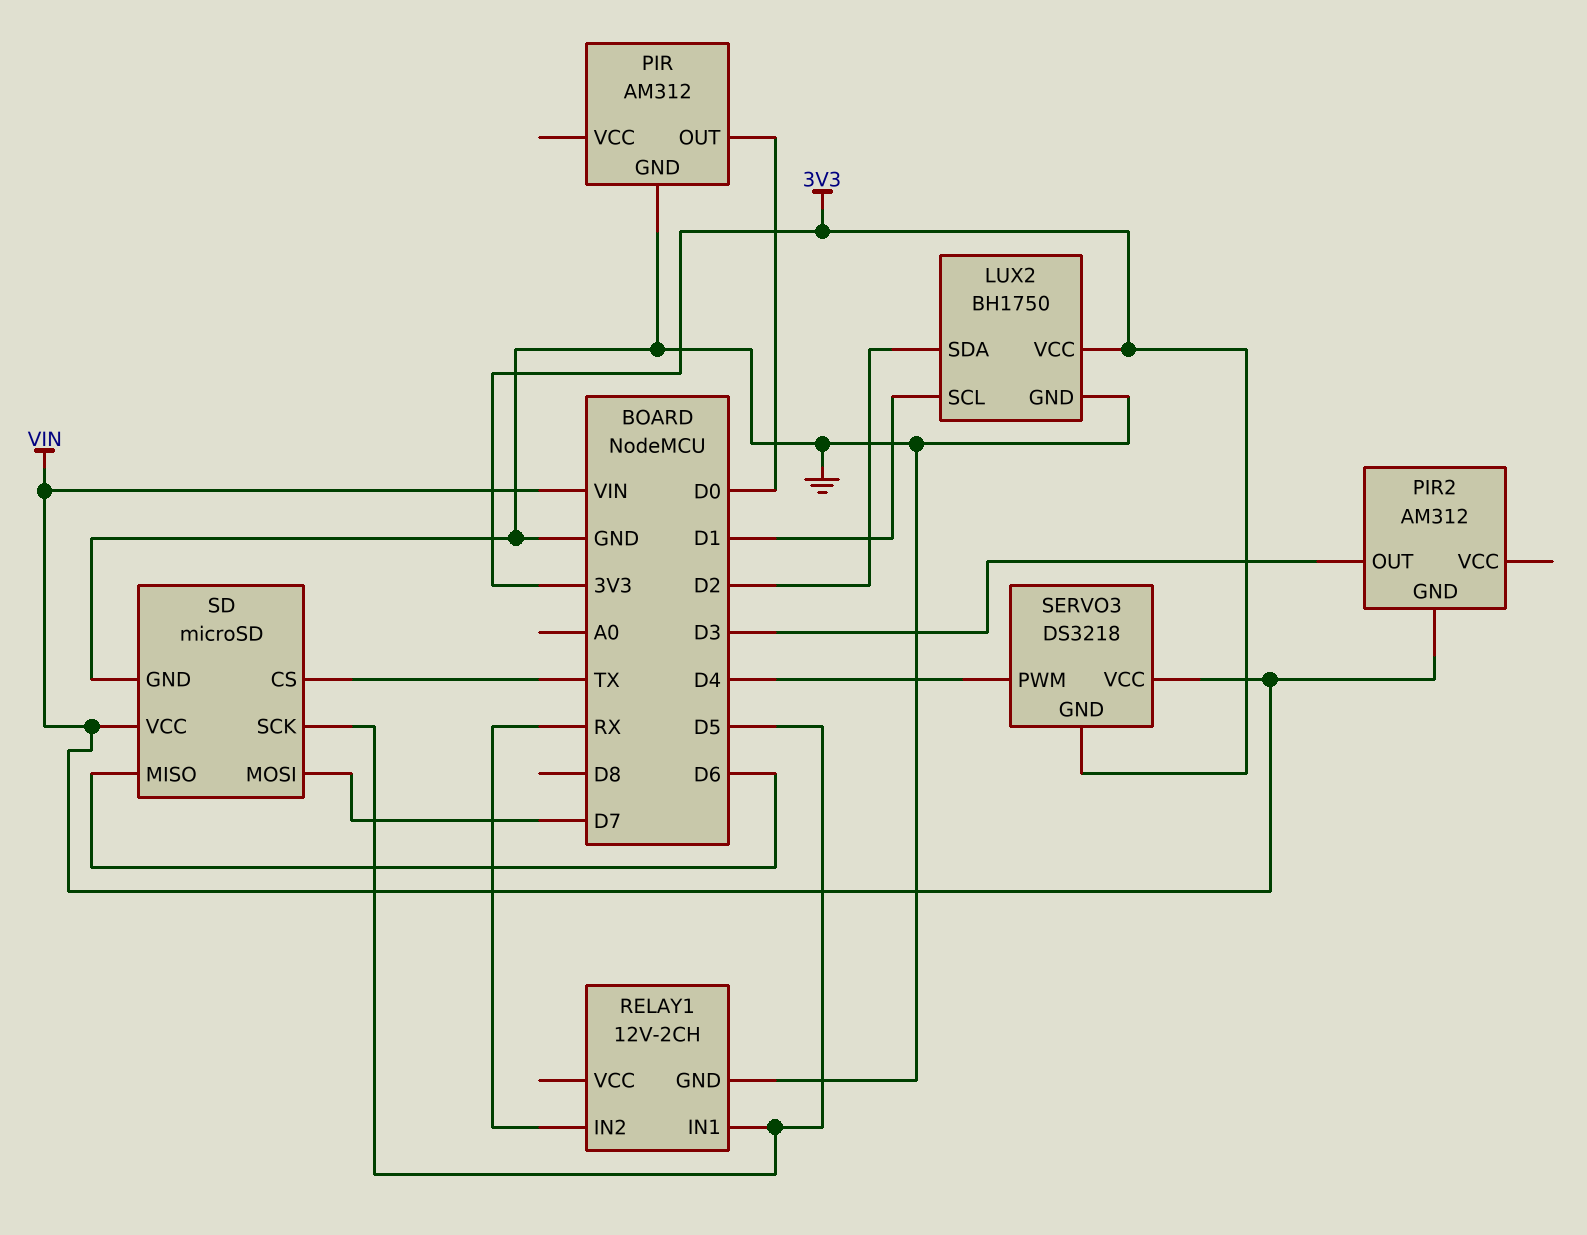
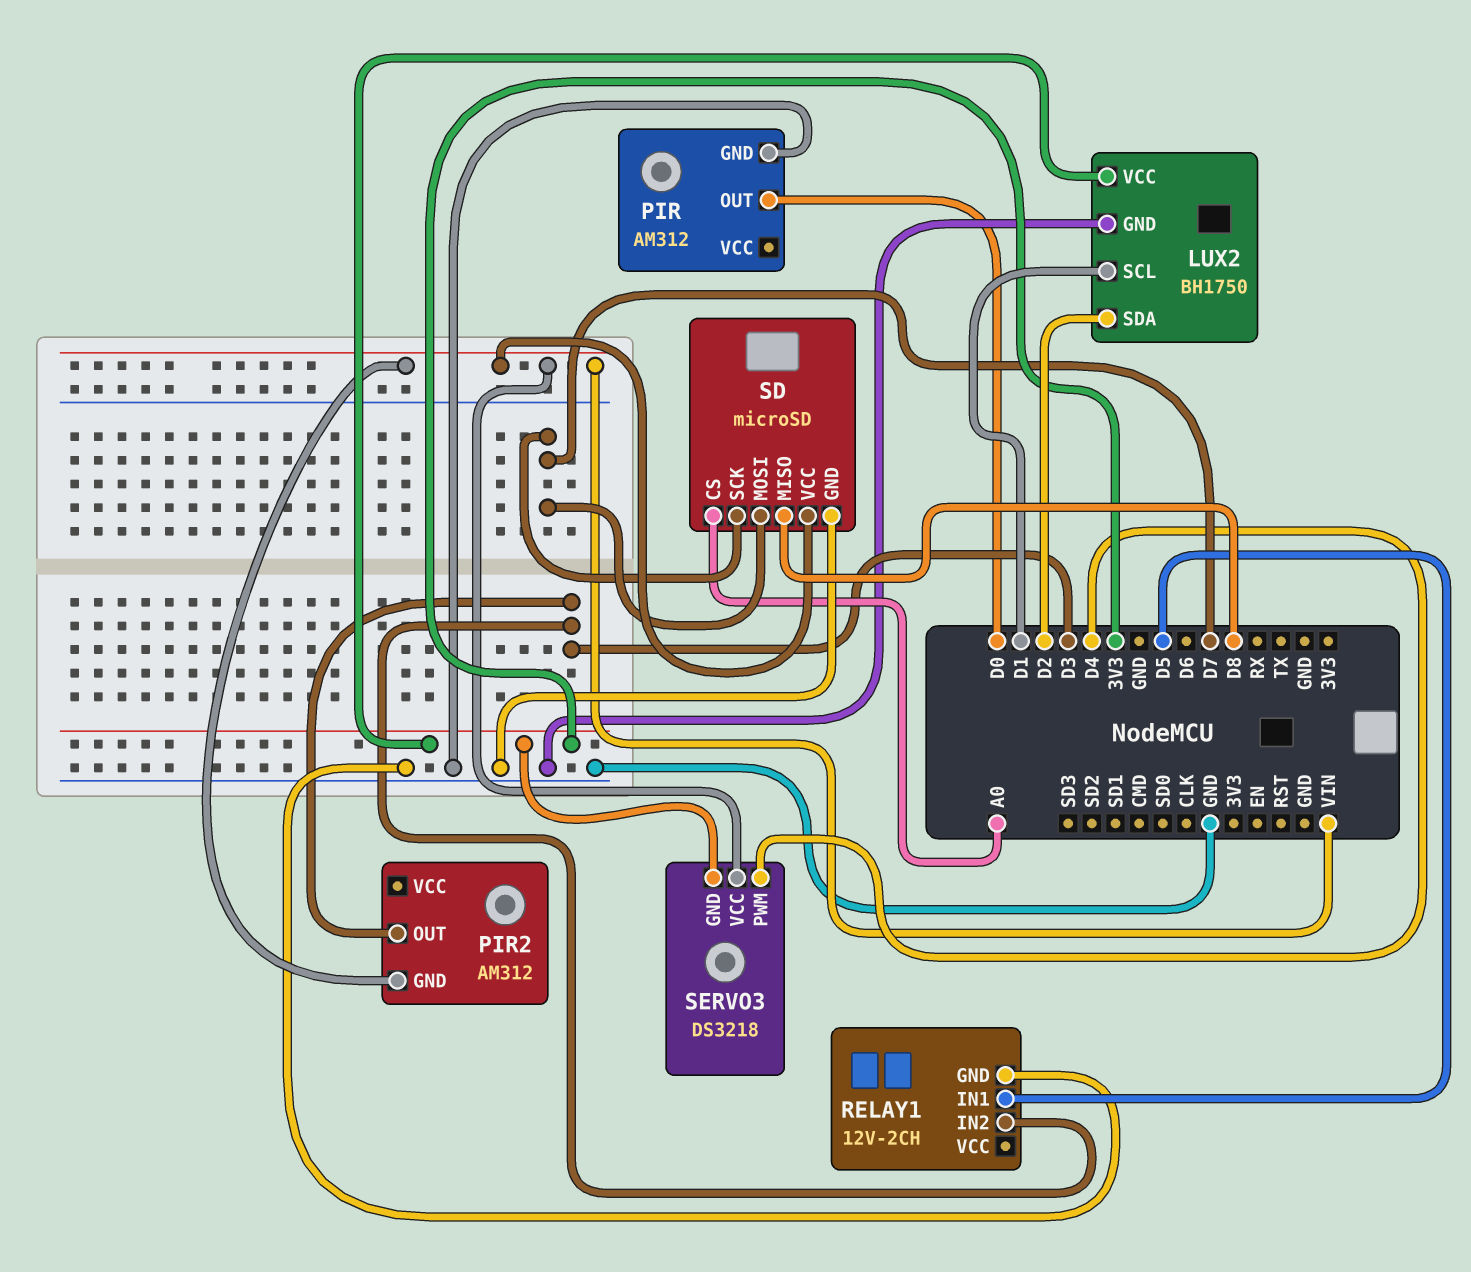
RELAY1 pin IN2: RX -> D3
SD pin CS: TX -> A0
SD pin MISO: D6 -> D8
SD pin SCK: D5 -> D7

